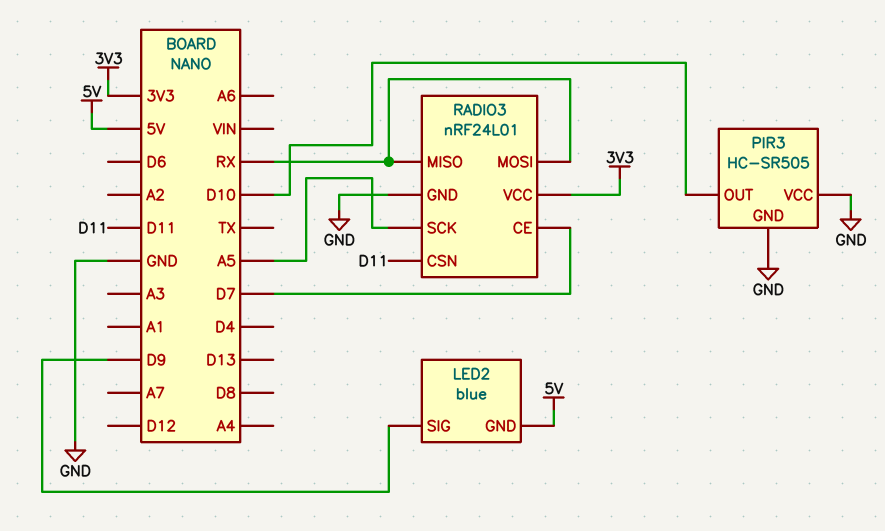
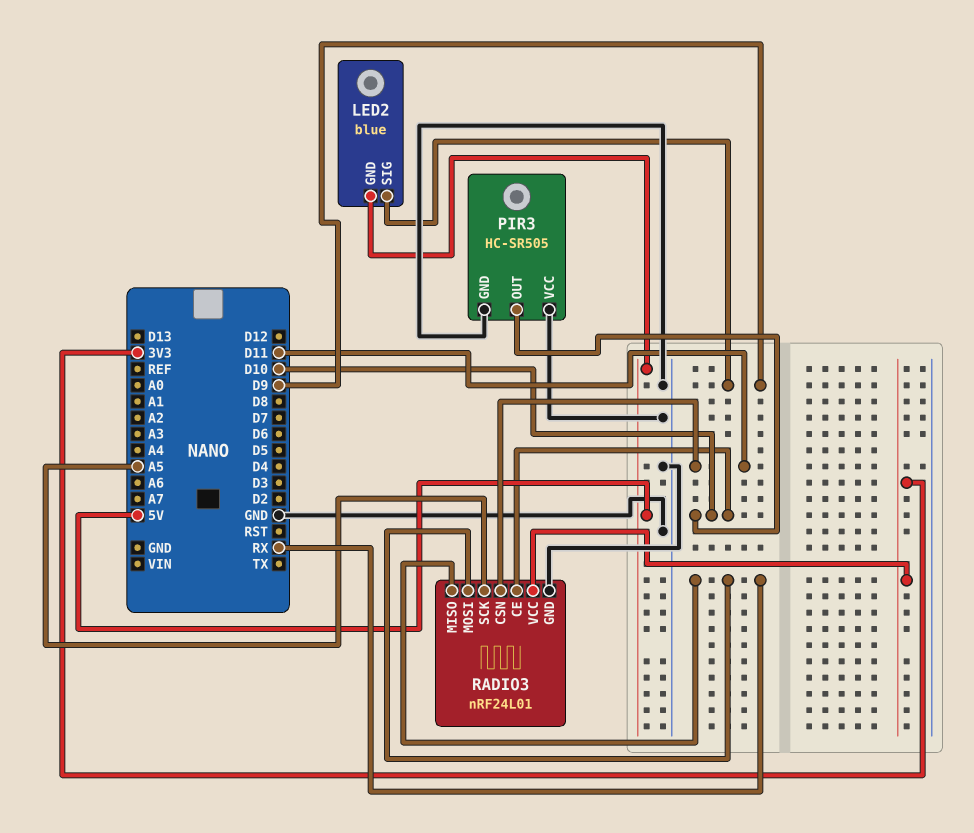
RADIO3 pin CE: D7 -> D10

